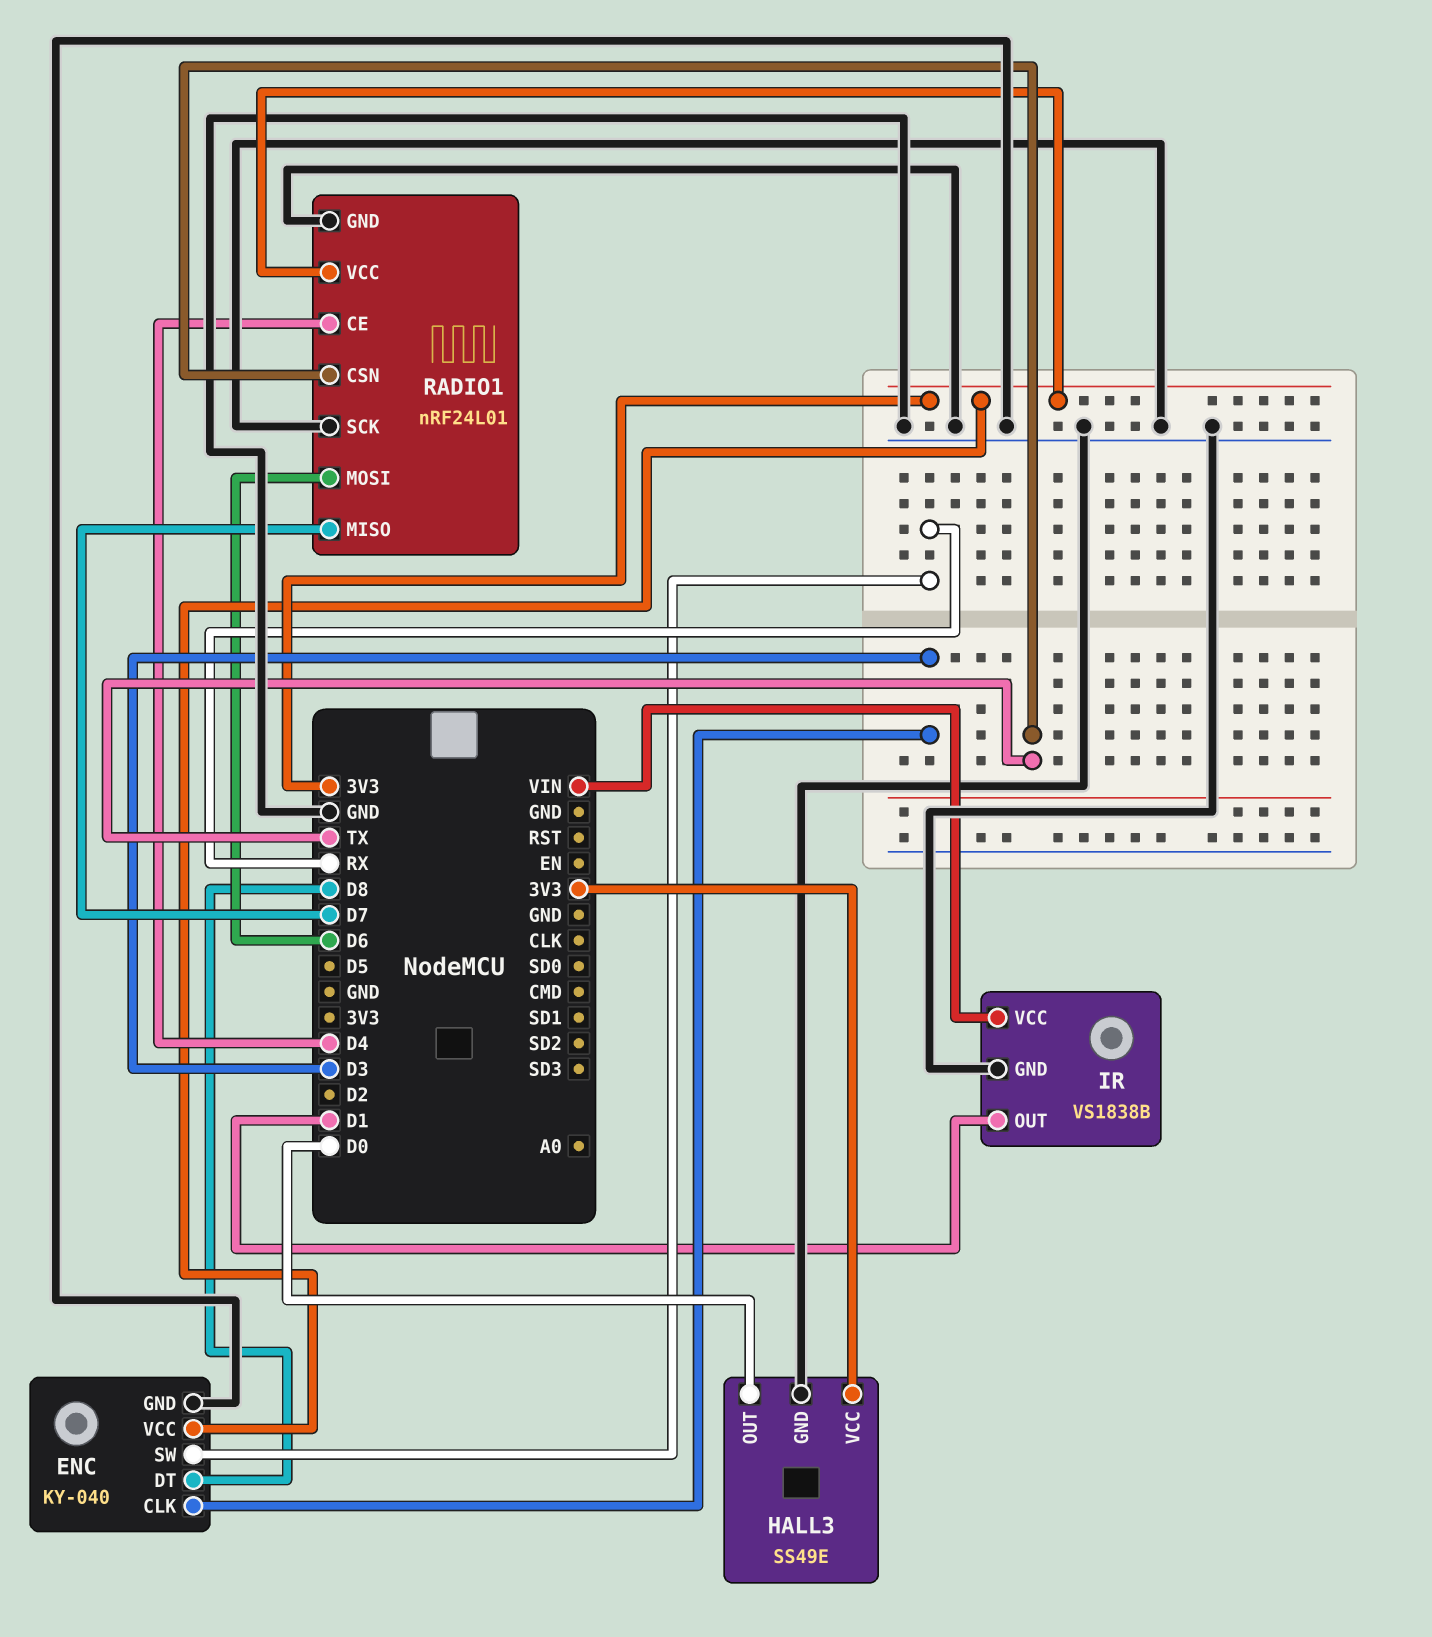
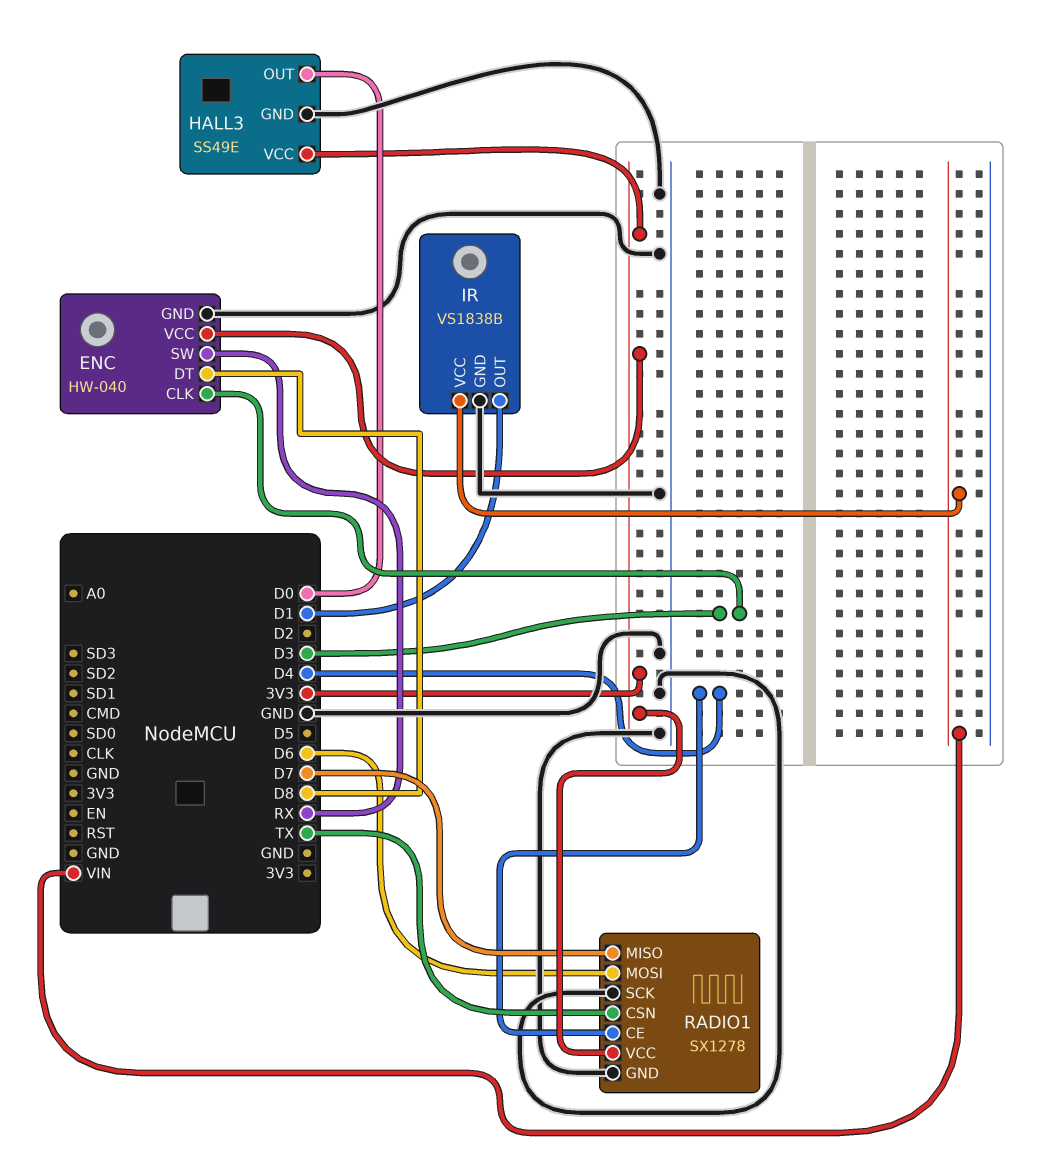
ENC: KY-040 -> HW-040
RADIO1: nRF24L01 -> SX1278

